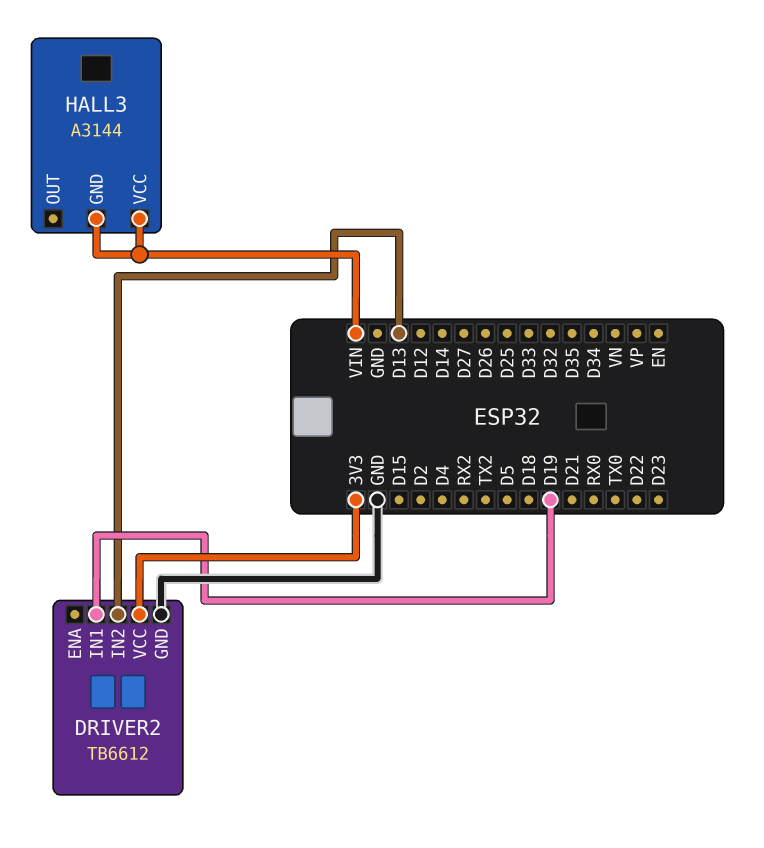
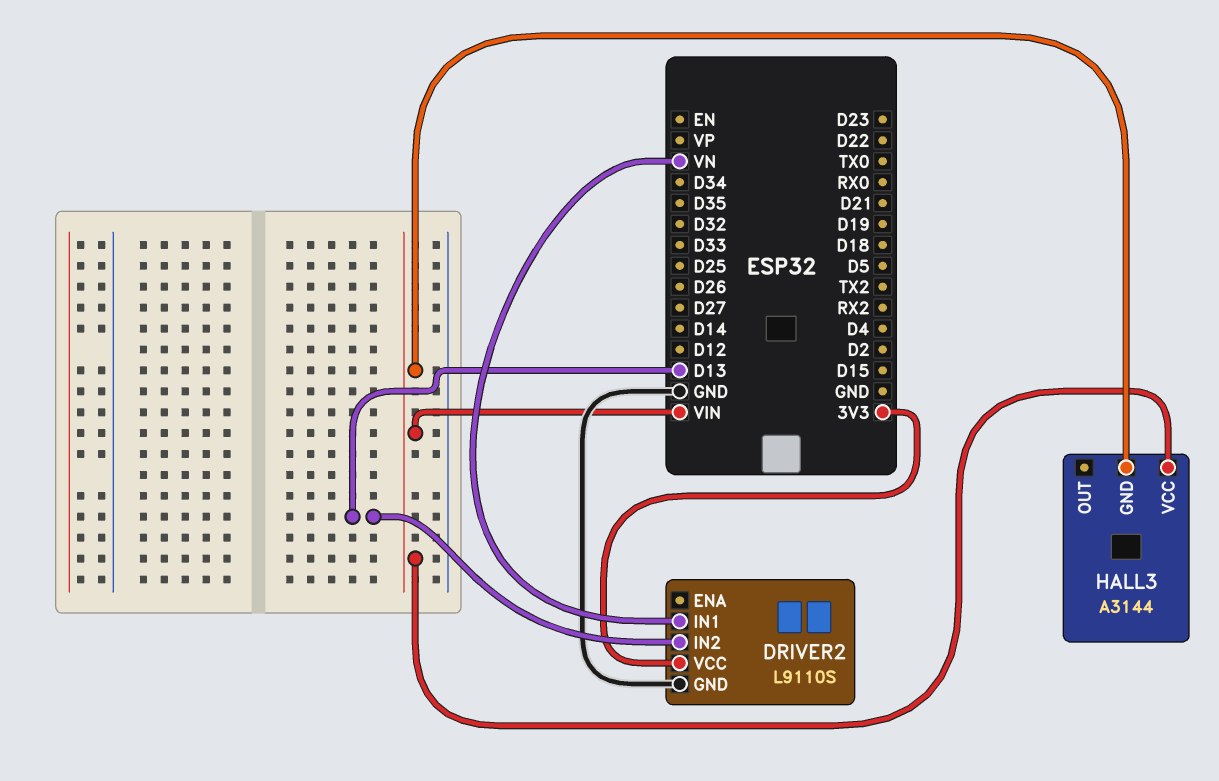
DRIVER2: TB6612 -> L9110S
DRIVER2 pin IN1: D19 -> VN

